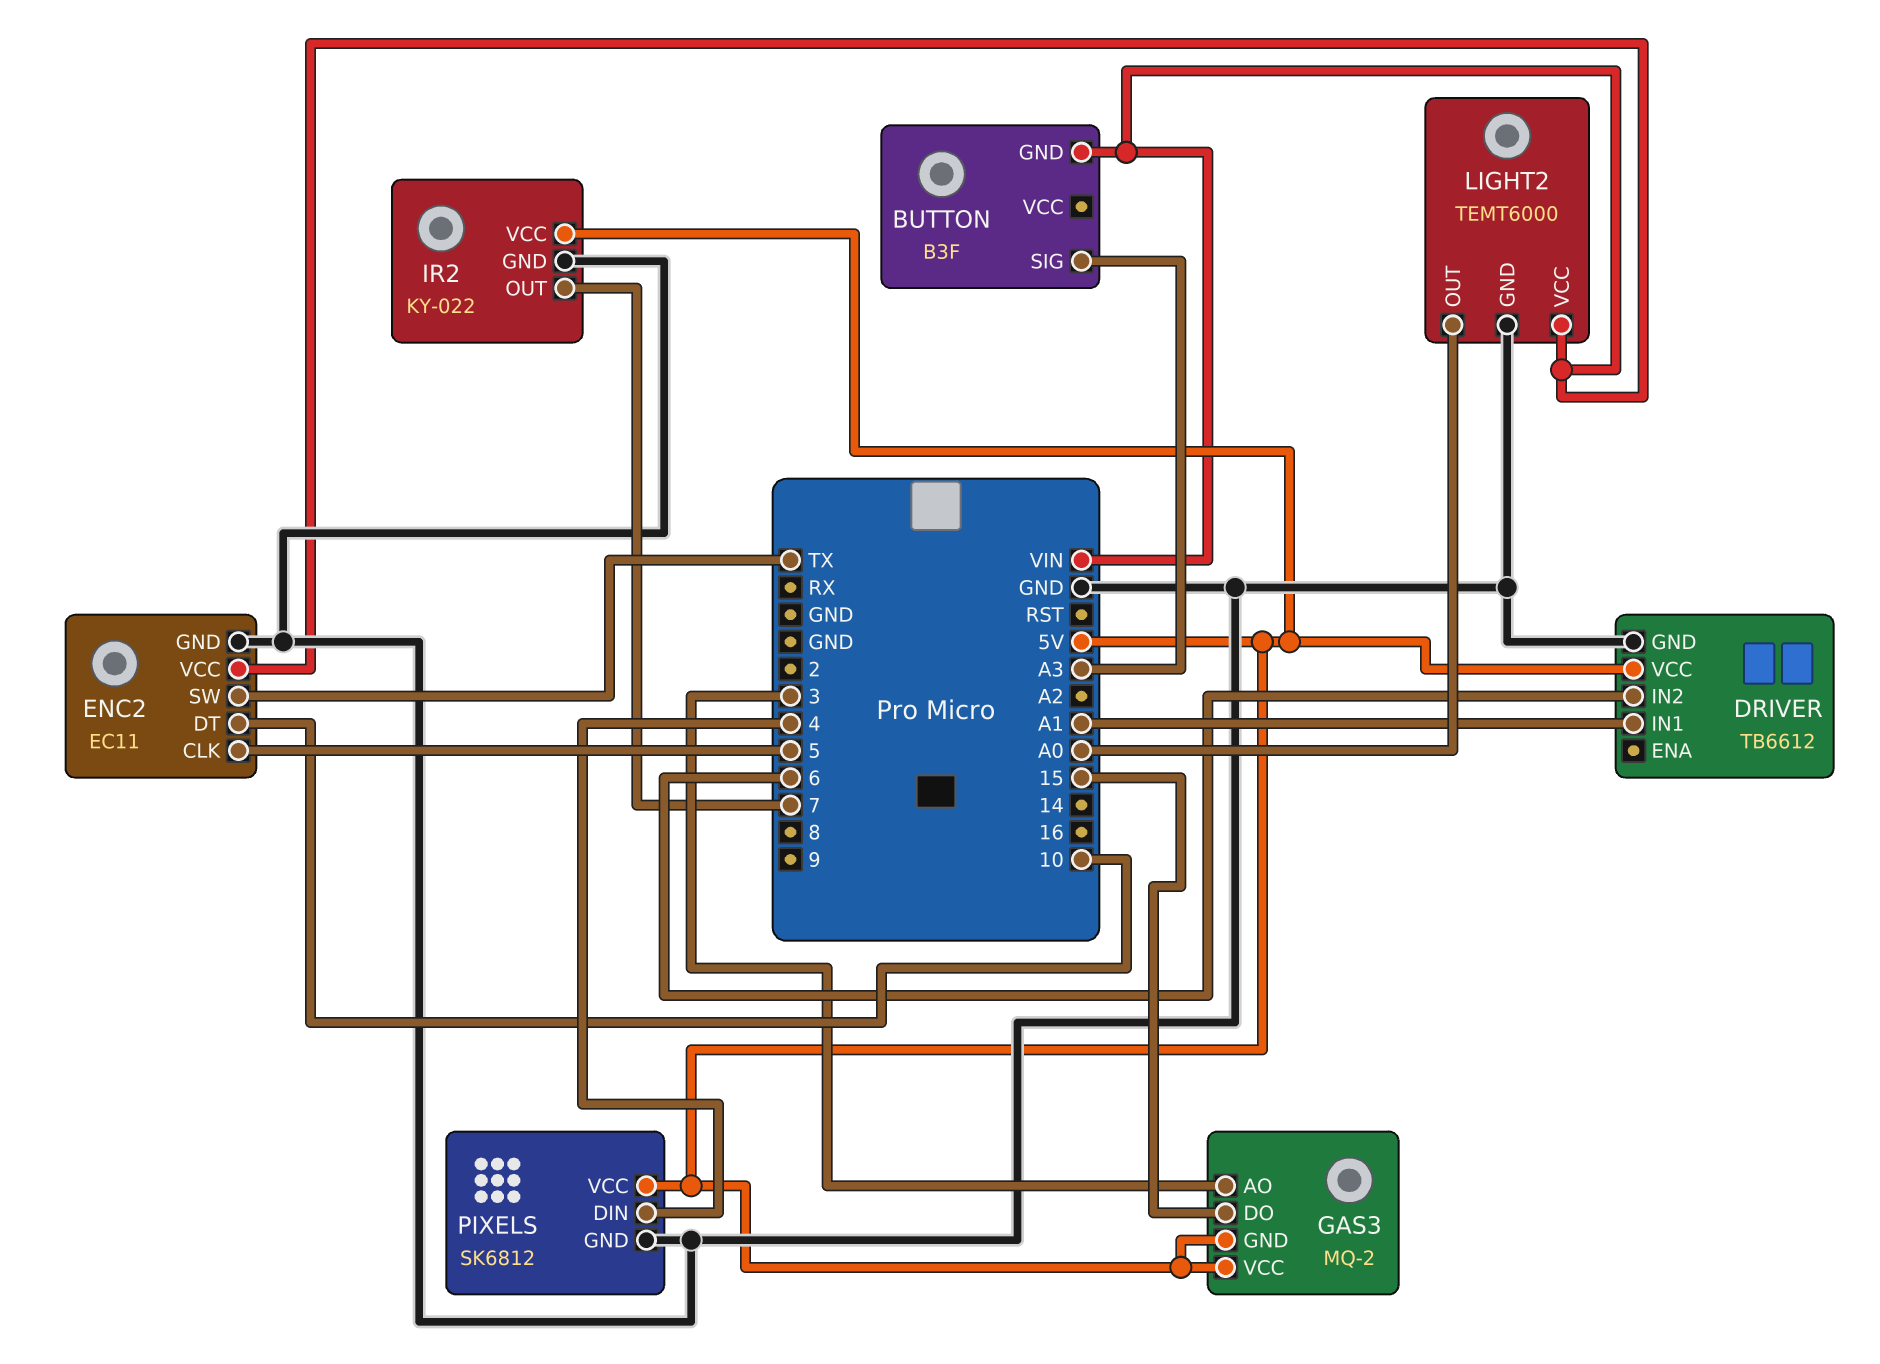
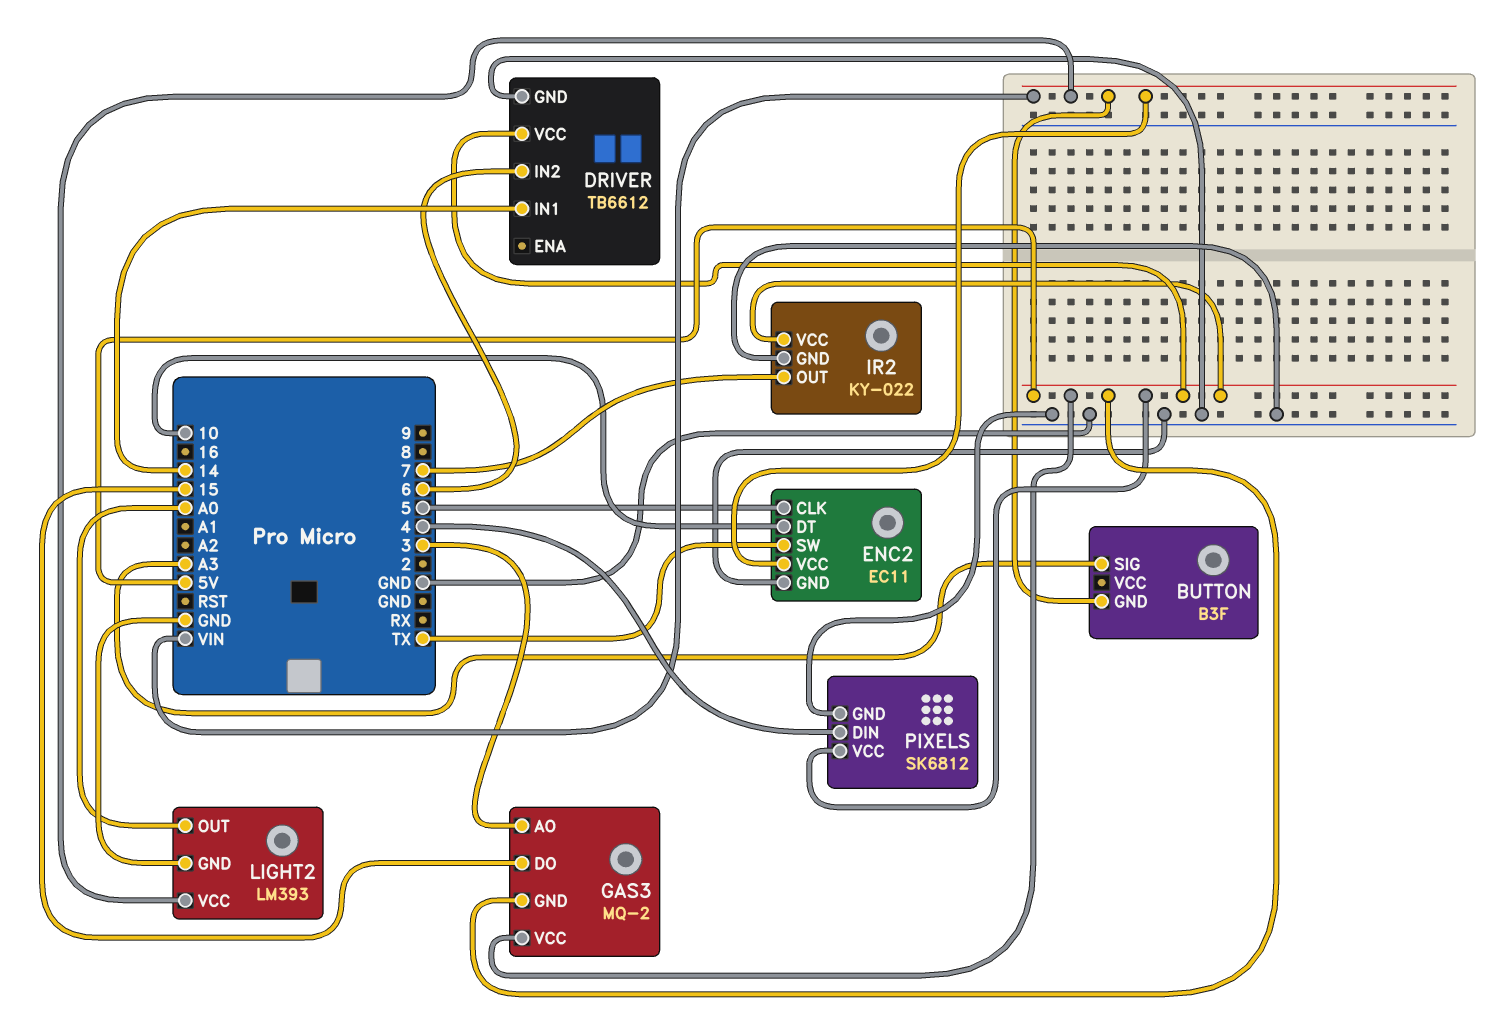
DRIVER pin IN1: A1 -> 14
LIGHT2: TEMT6000 -> LM393

